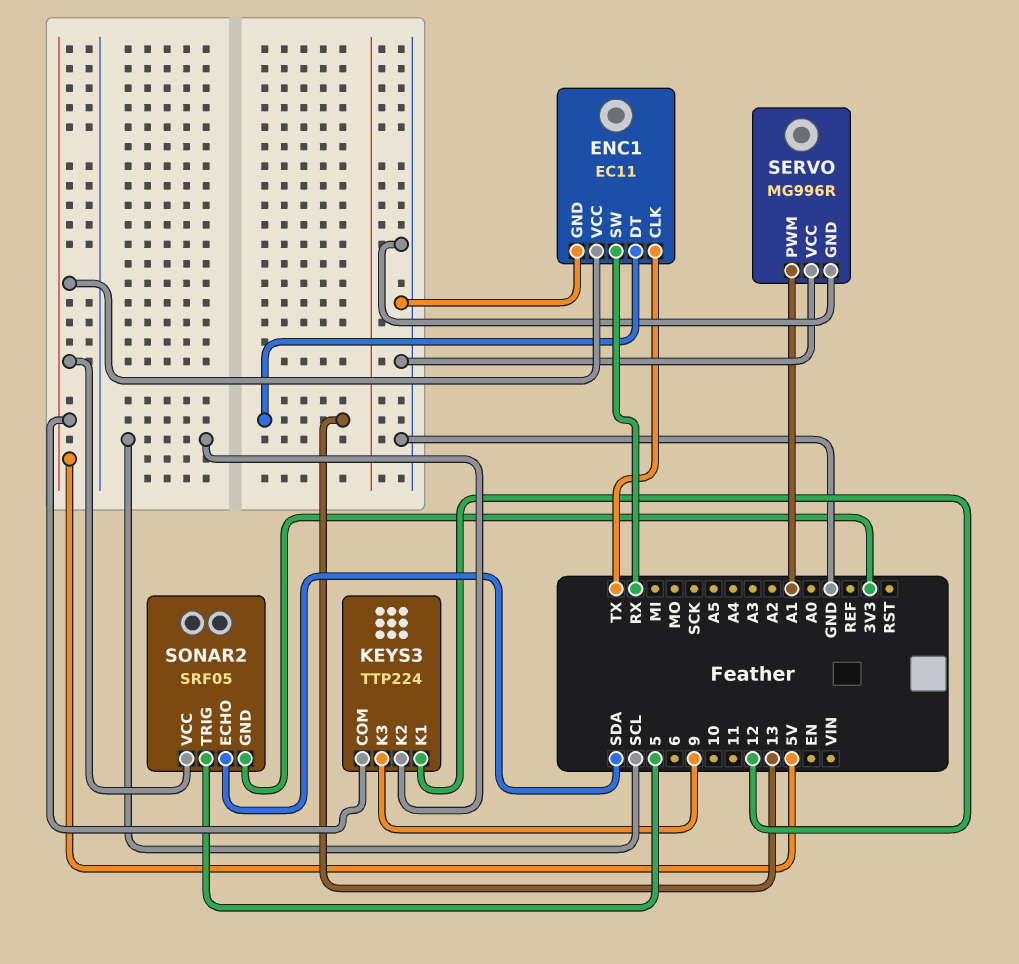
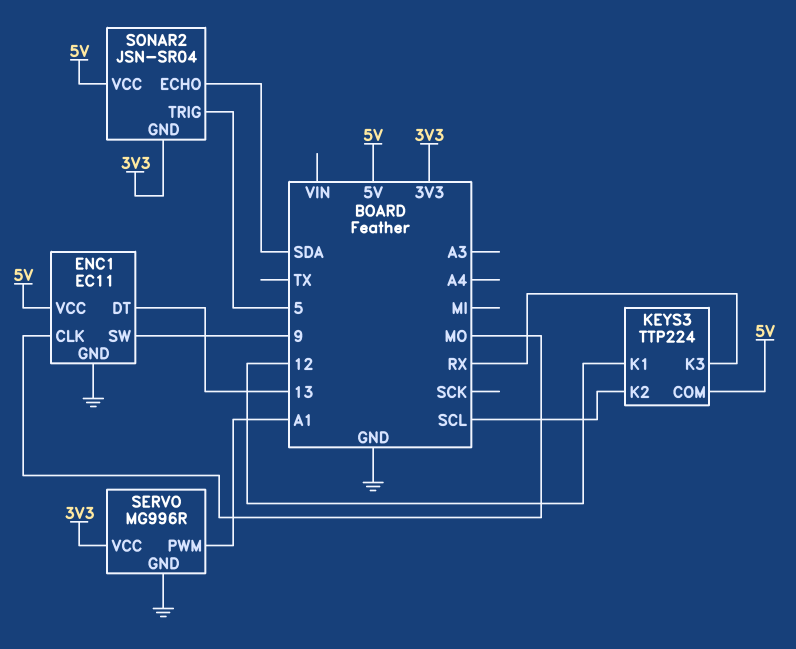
ENC1 pin CLK: TX -> MO
ENC1 pin SW: RX -> 9
KEYS3 pin K3: 9 -> RX
SERVO pin VCC: GND -> 3V3
SONAR2: SRF05 -> JSN-SR04

